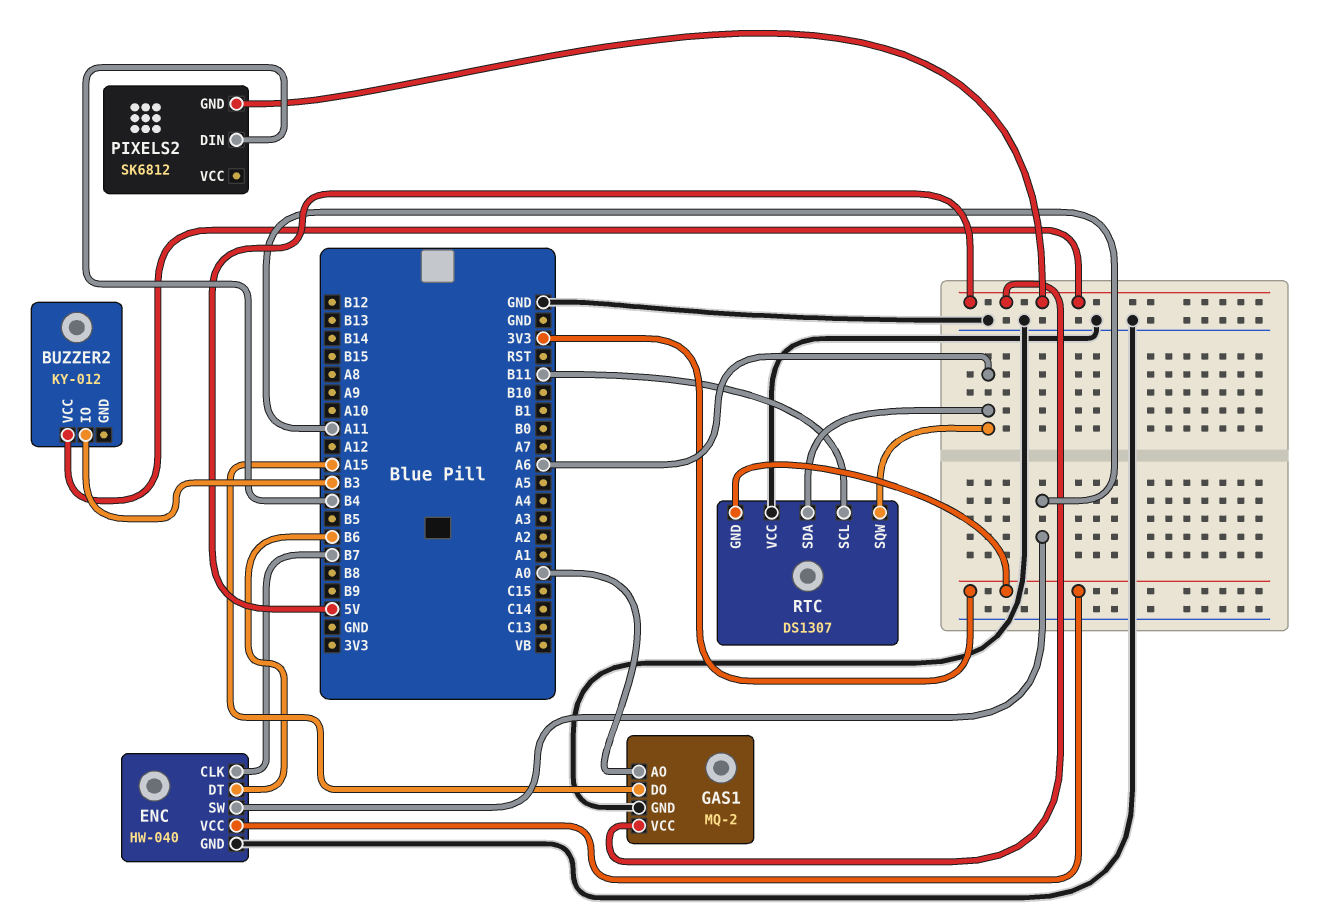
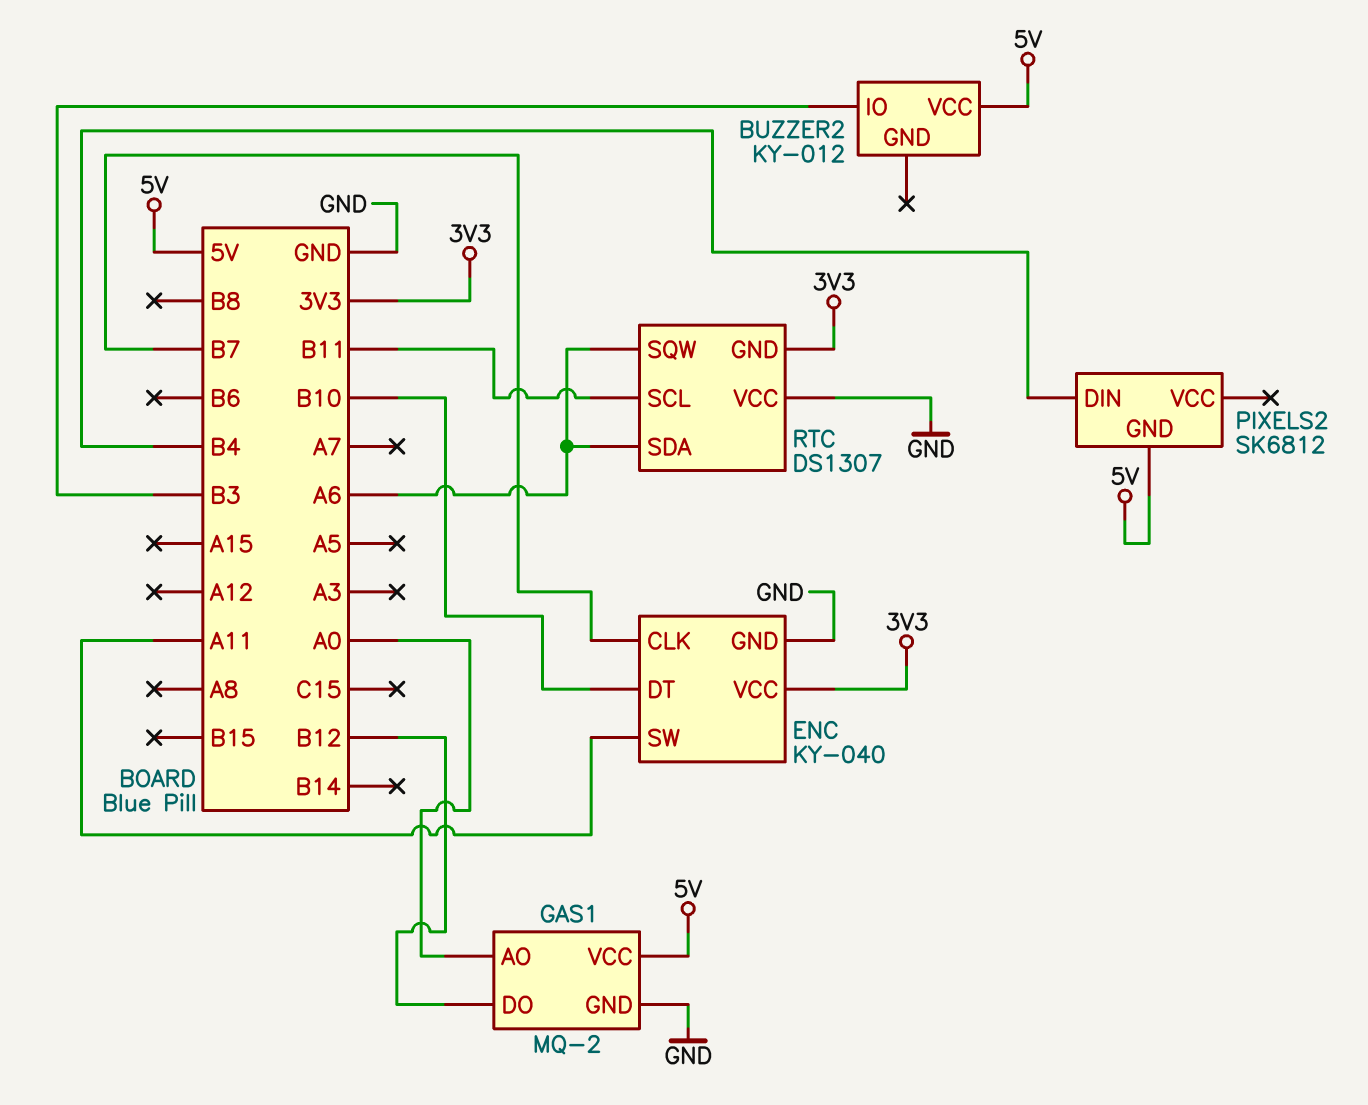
ENC: HW-040 -> KY-040
ENC pin DT: B6 -> B10
GAS1 pin DO: A15 -> B12

